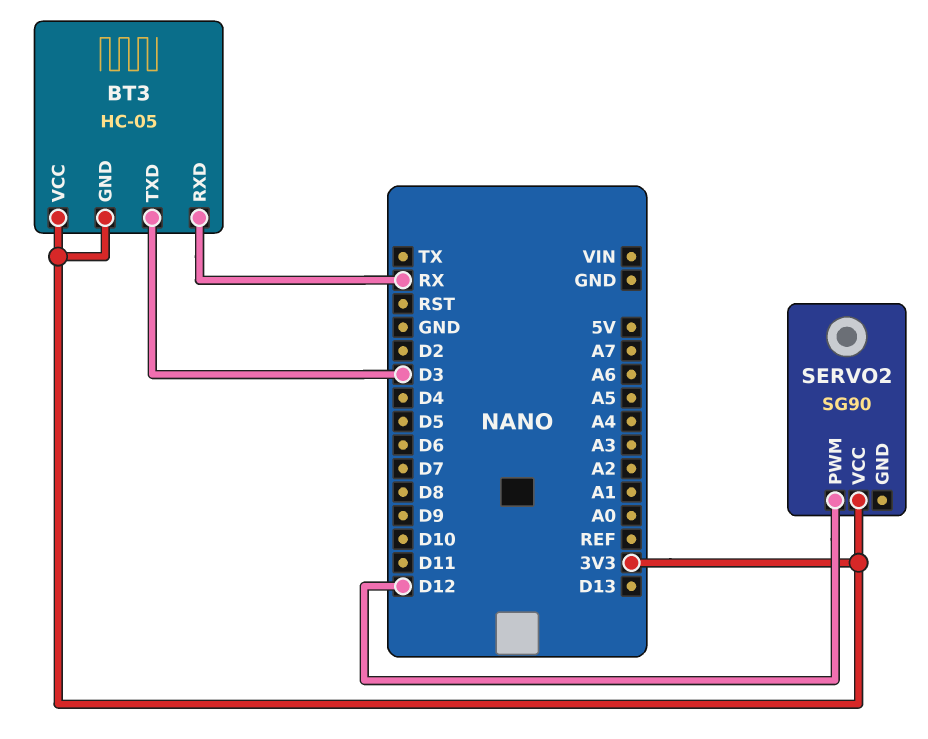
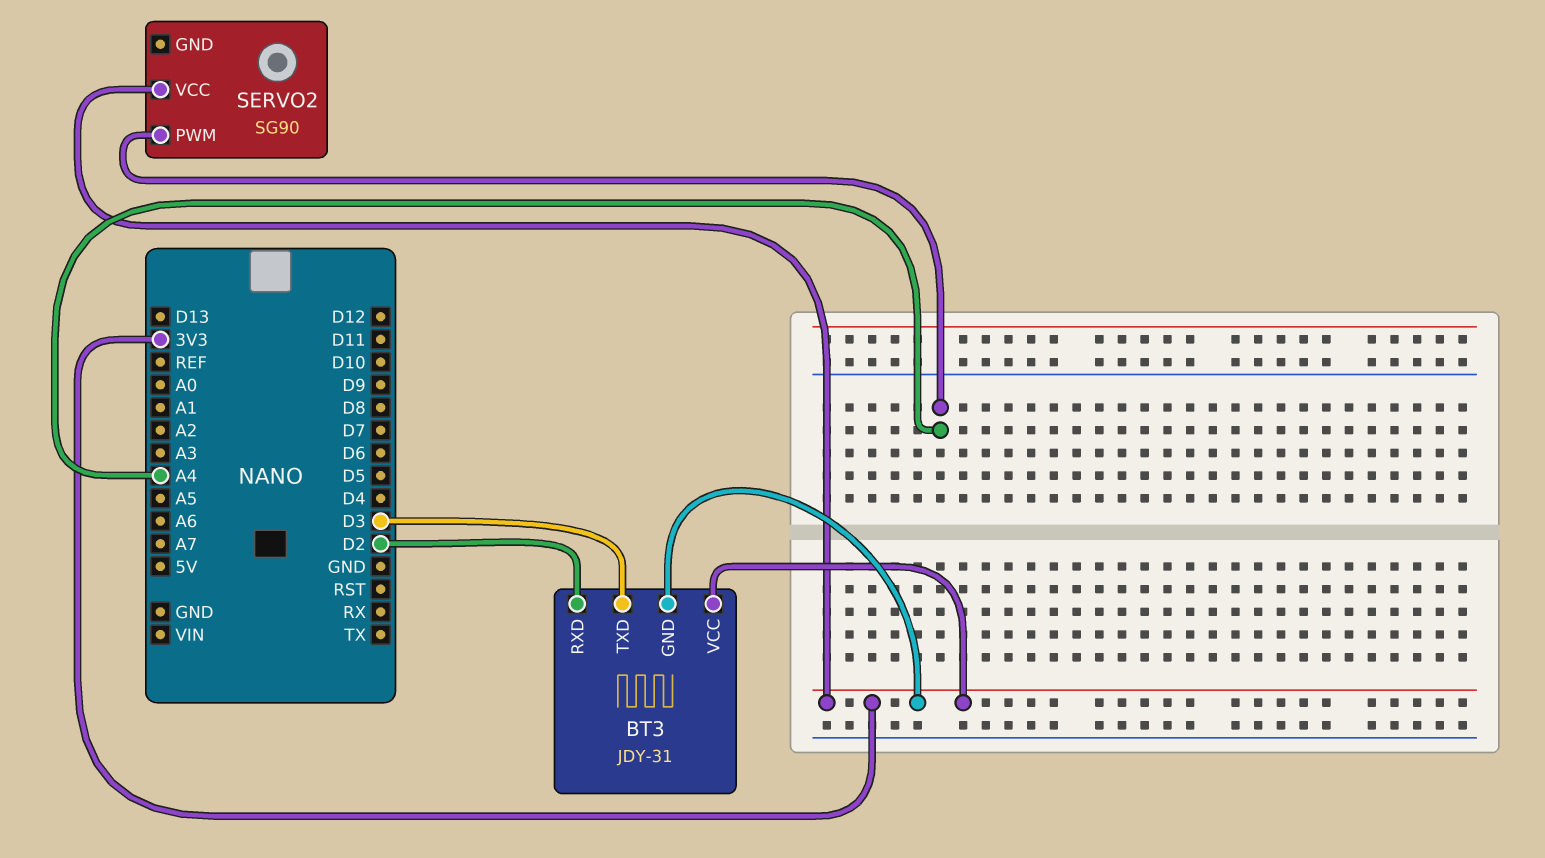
BT3: HC-05 -> JDY-31
BT3 pin RXD: RX -> D2
SERVO2 pin PWM: D12 -> A4

